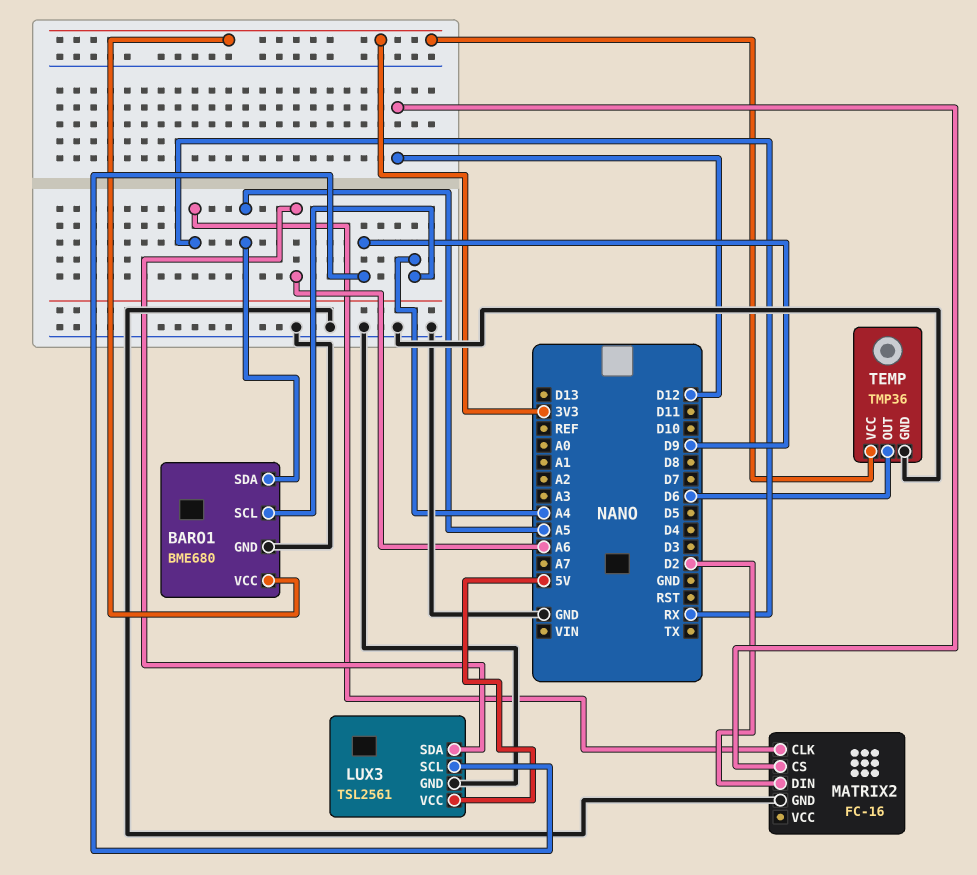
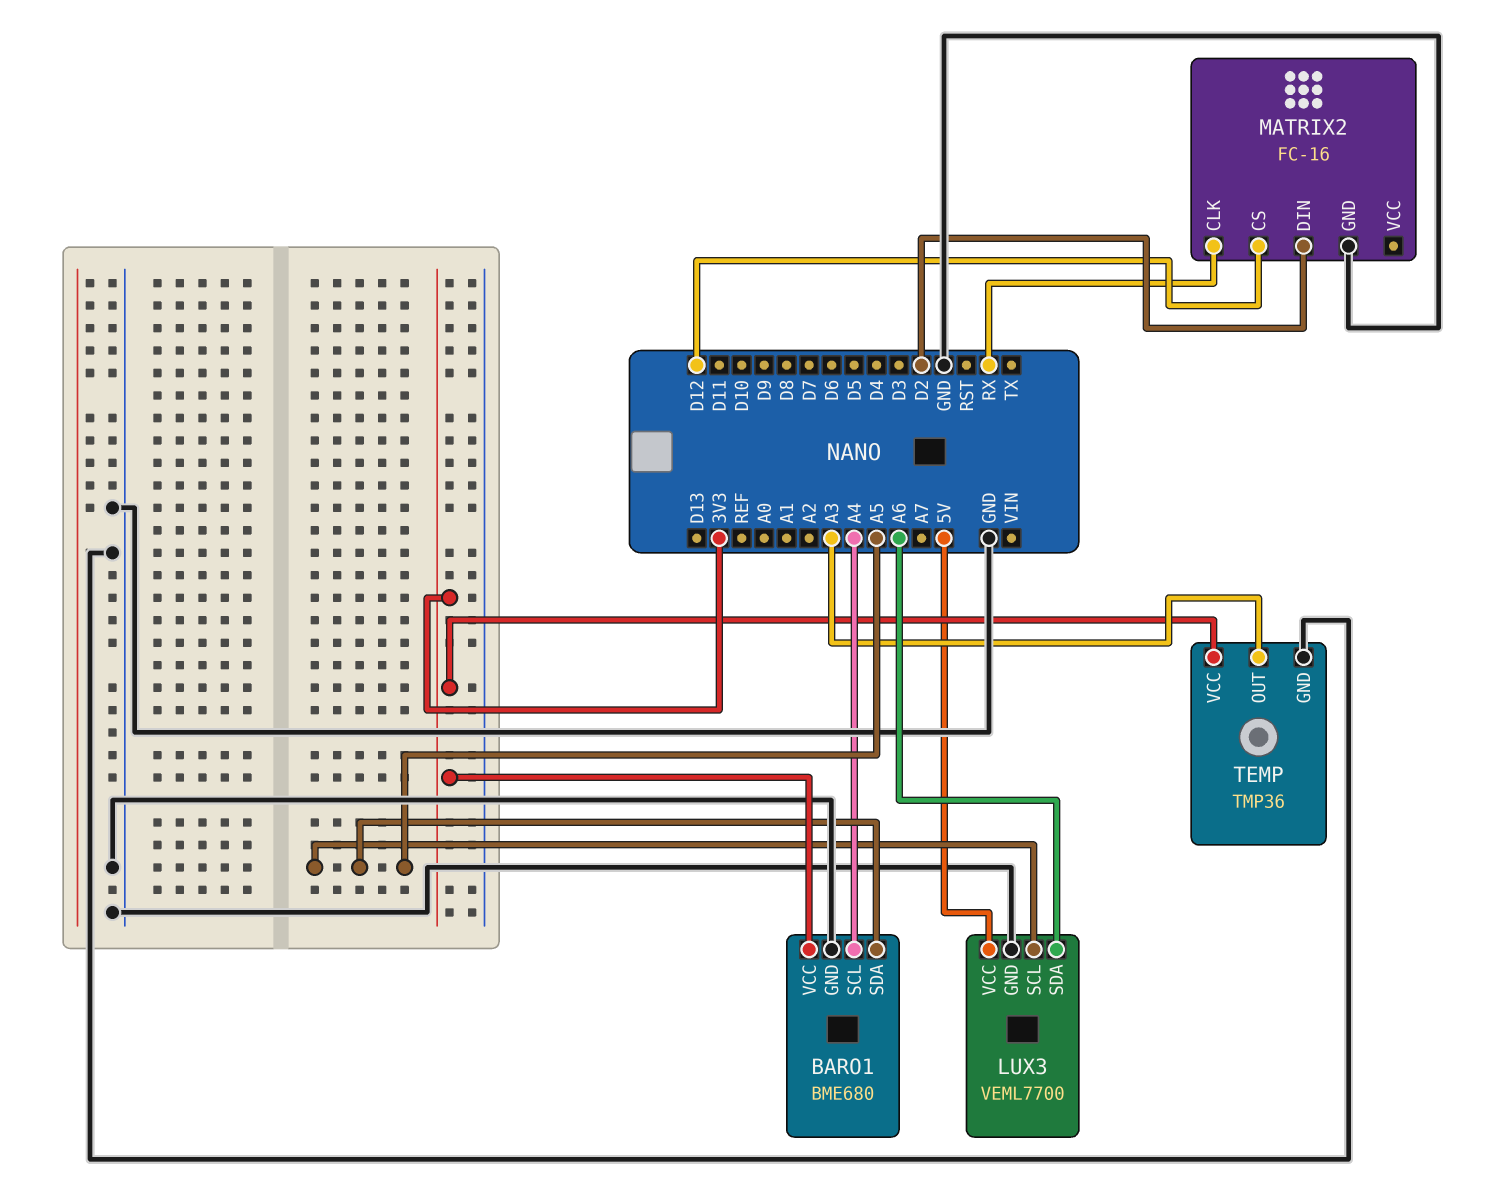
LUX3: TSL2561 -> VEML7700
LUX3 pin SCL: D9 -> A5
TEMP pin OUT: D6 -> A3

